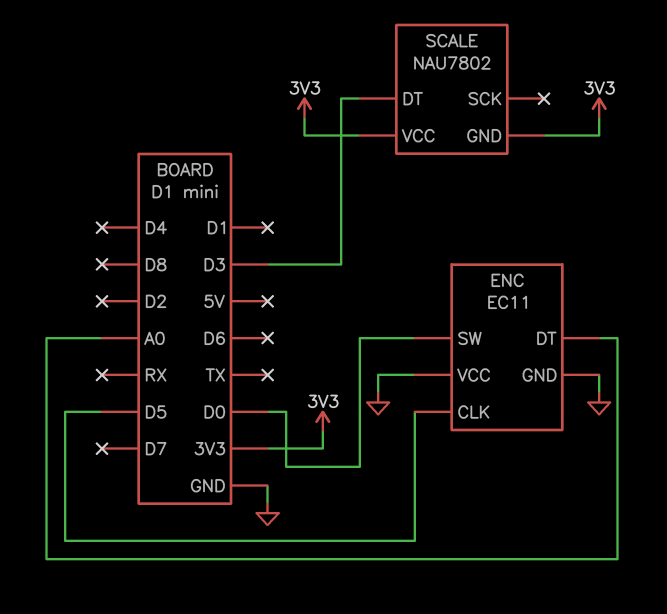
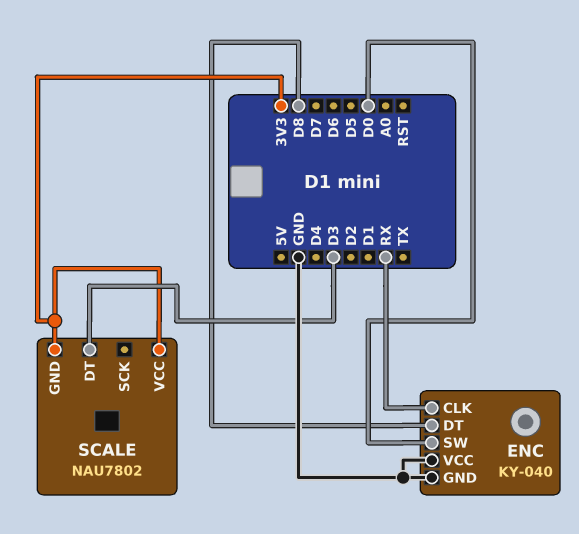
ENC: EC11 -> KY-040
ENC pin CLK: D5 -> RX
ENC pin DT: A0 -> D8

